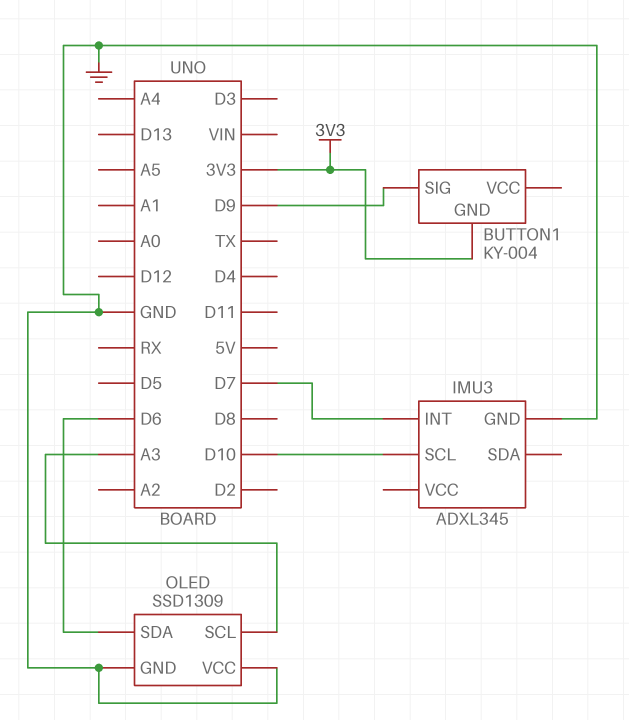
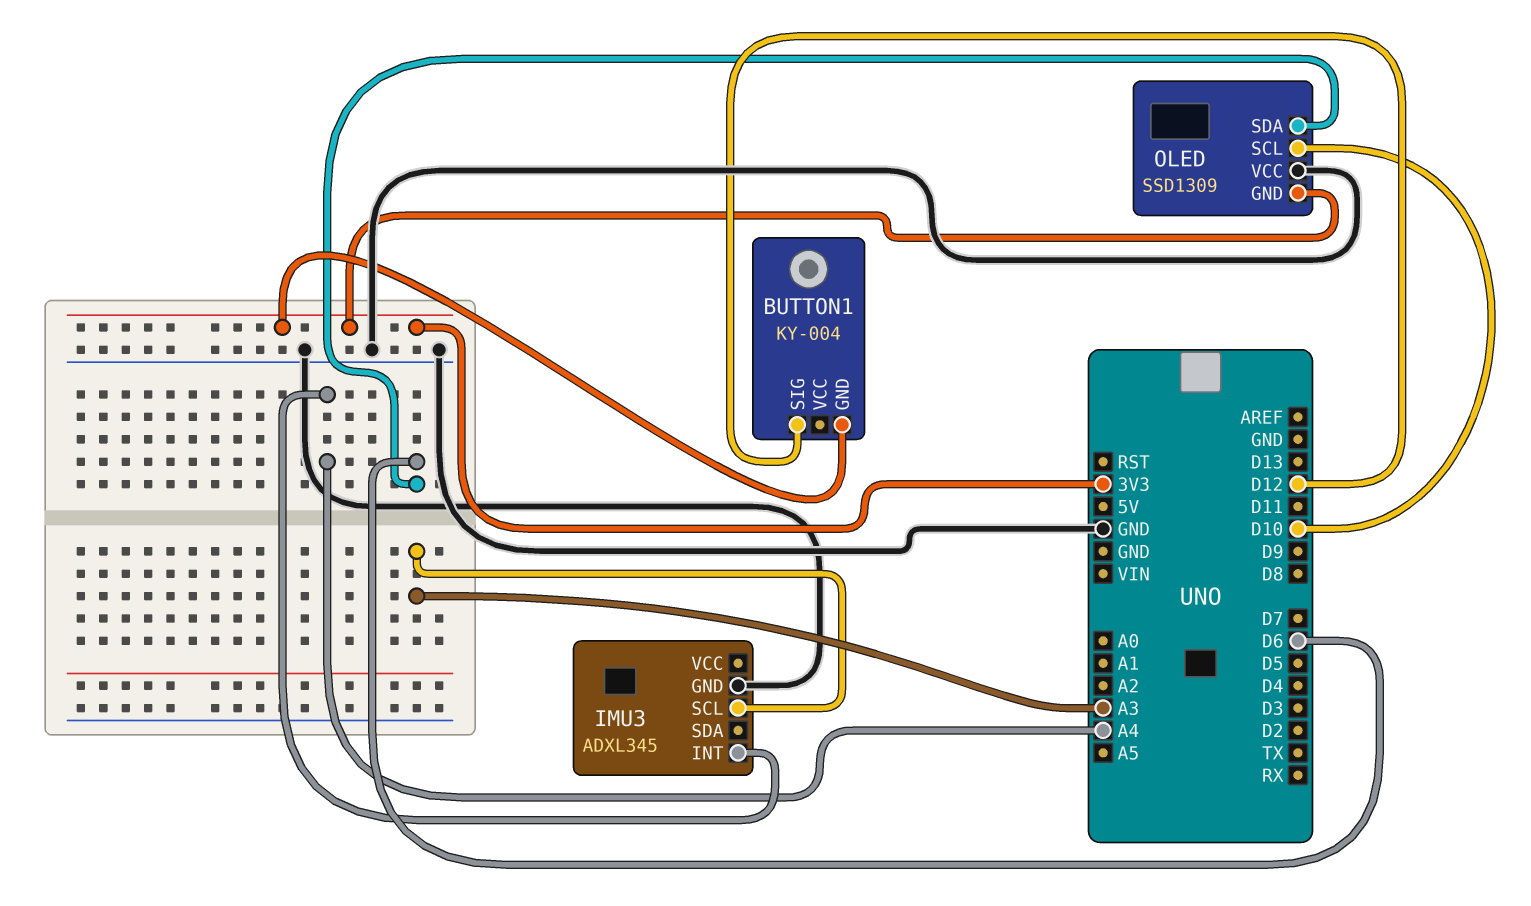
BUTTON1 pin SIG: D9 -> D12
IMU3 pin INT: D7 -> A4
IMU3 pin SCL: D10 -> A3
OLED pin GND: GND -> 3V3
OLED pin SCL: A3 -> D10

